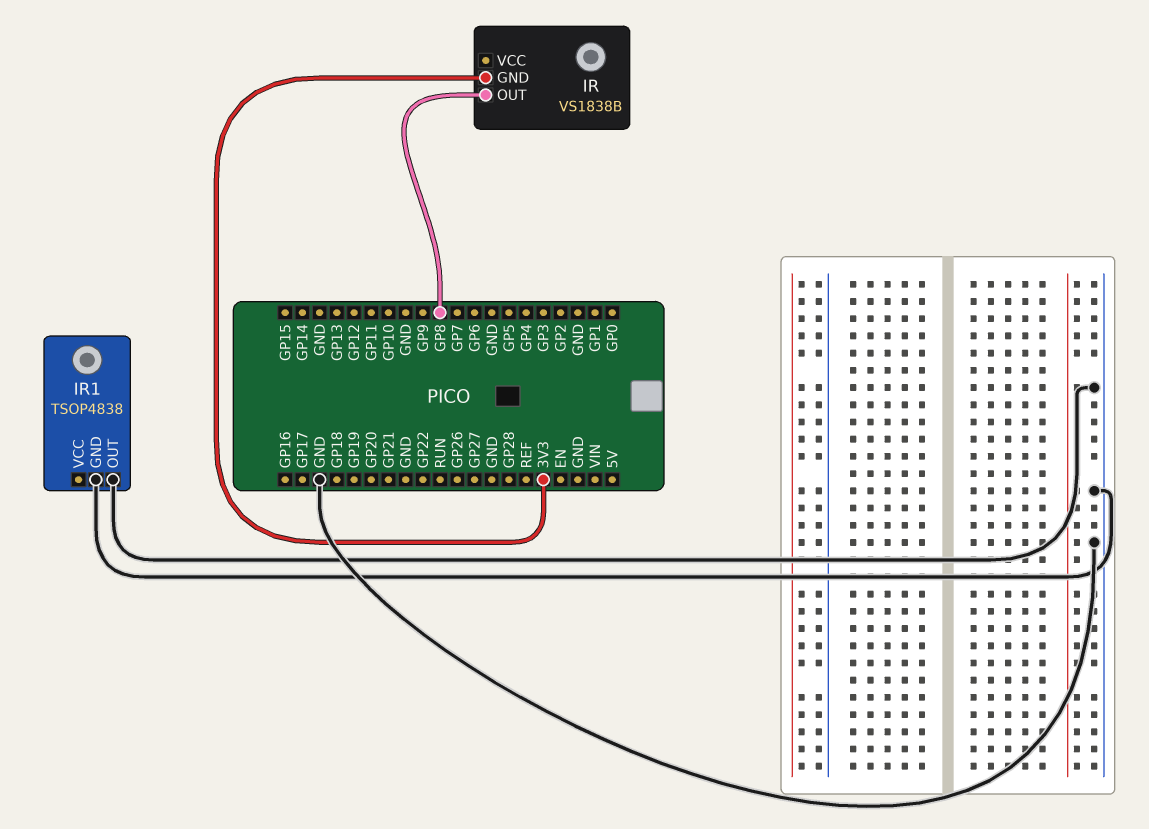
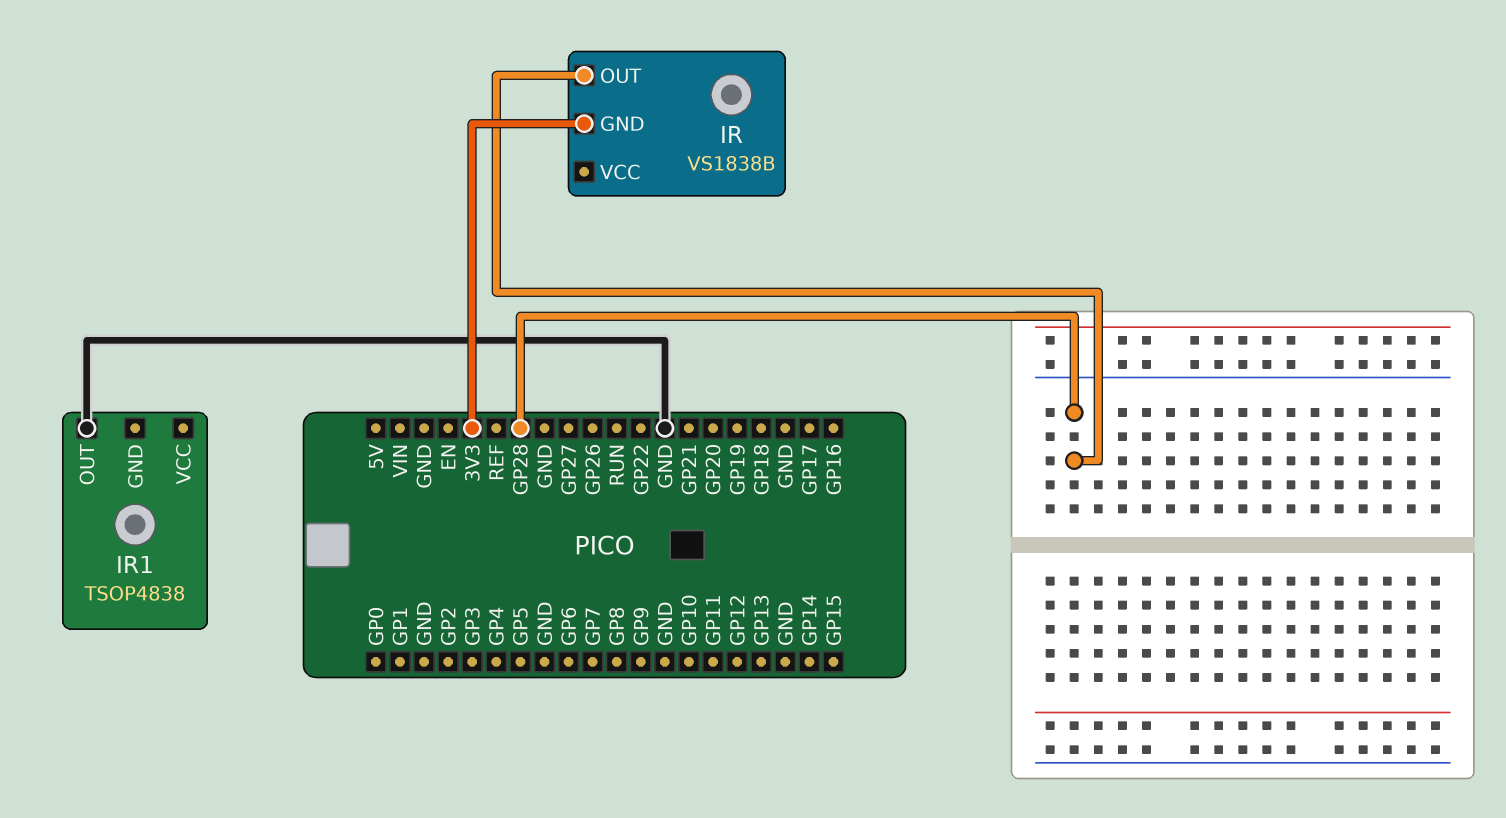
IR pin OUT: GP8 -> GP28
IR1 pin GND: GND -> none

